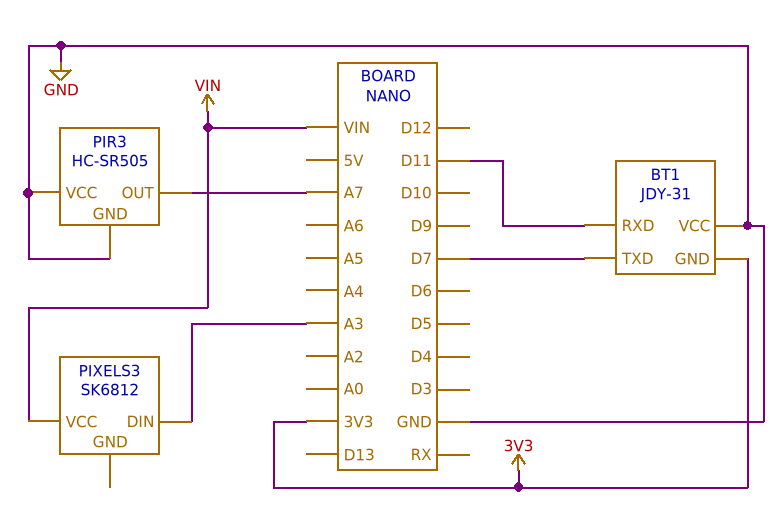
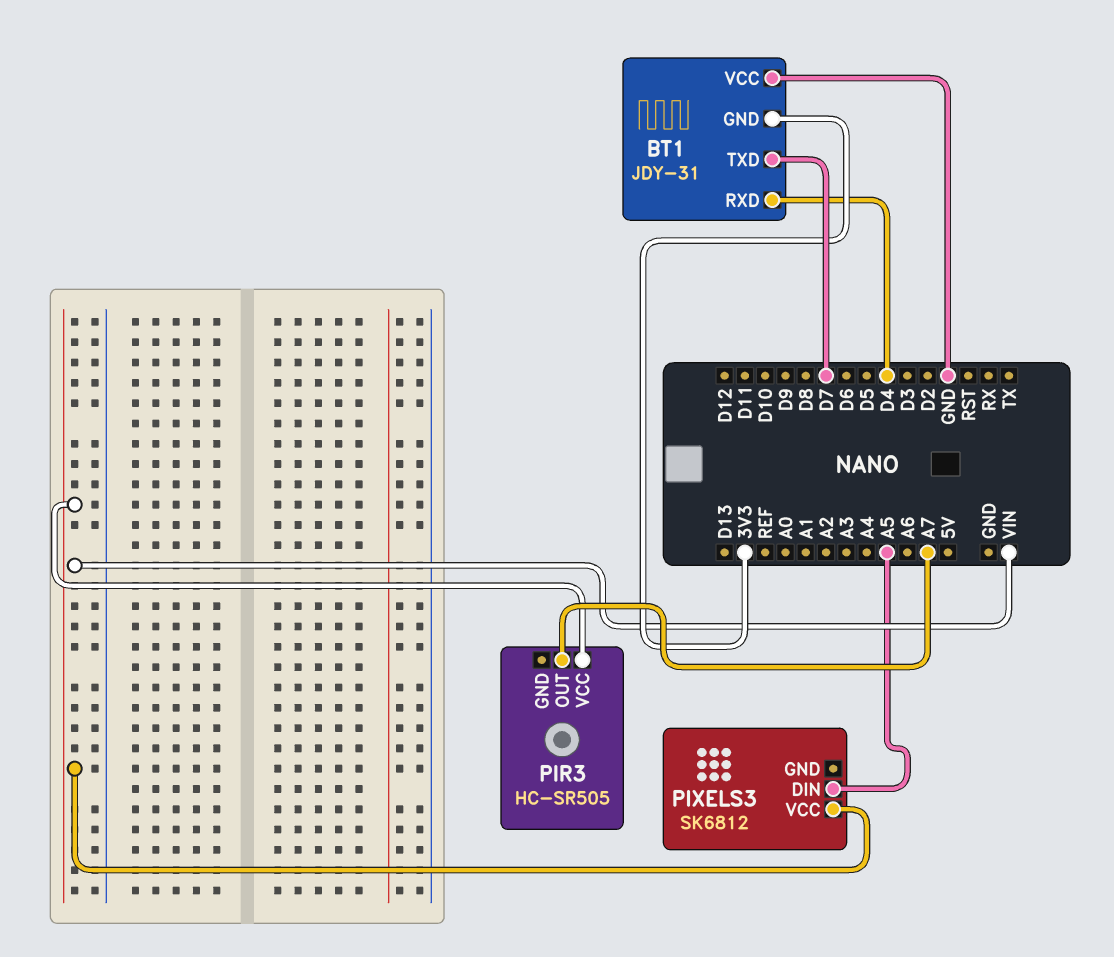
BT1 pin RXD: D11 -> D4
PIR3 pin GND: GND -> none
PIR3 pin VCC: GND -> VIN
PIXELS3 pin DIN: A3 -> A5

